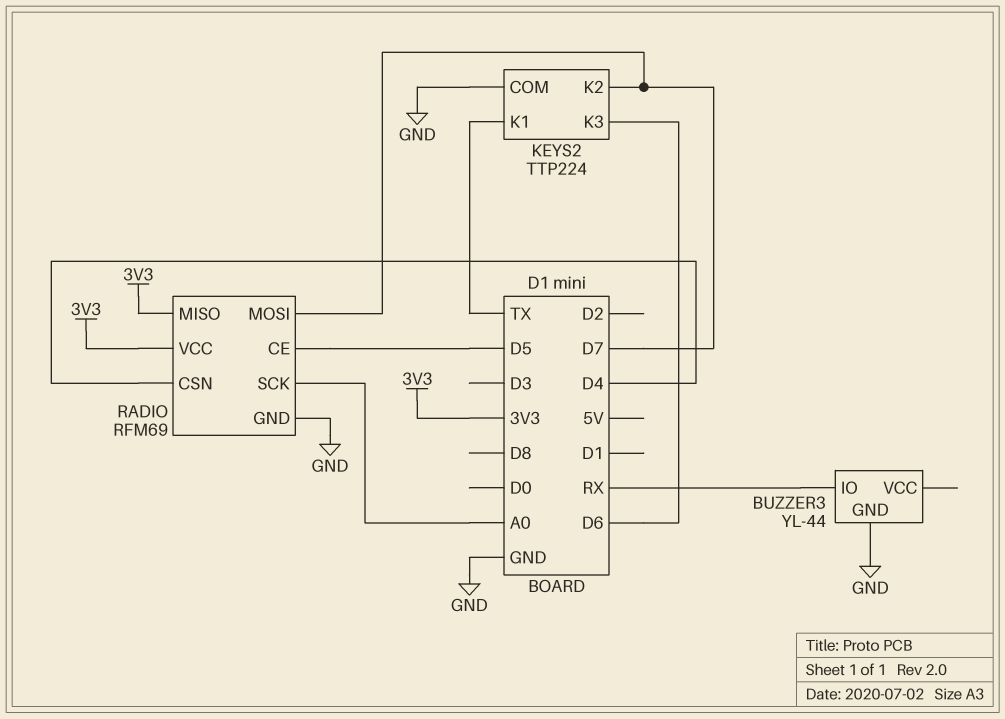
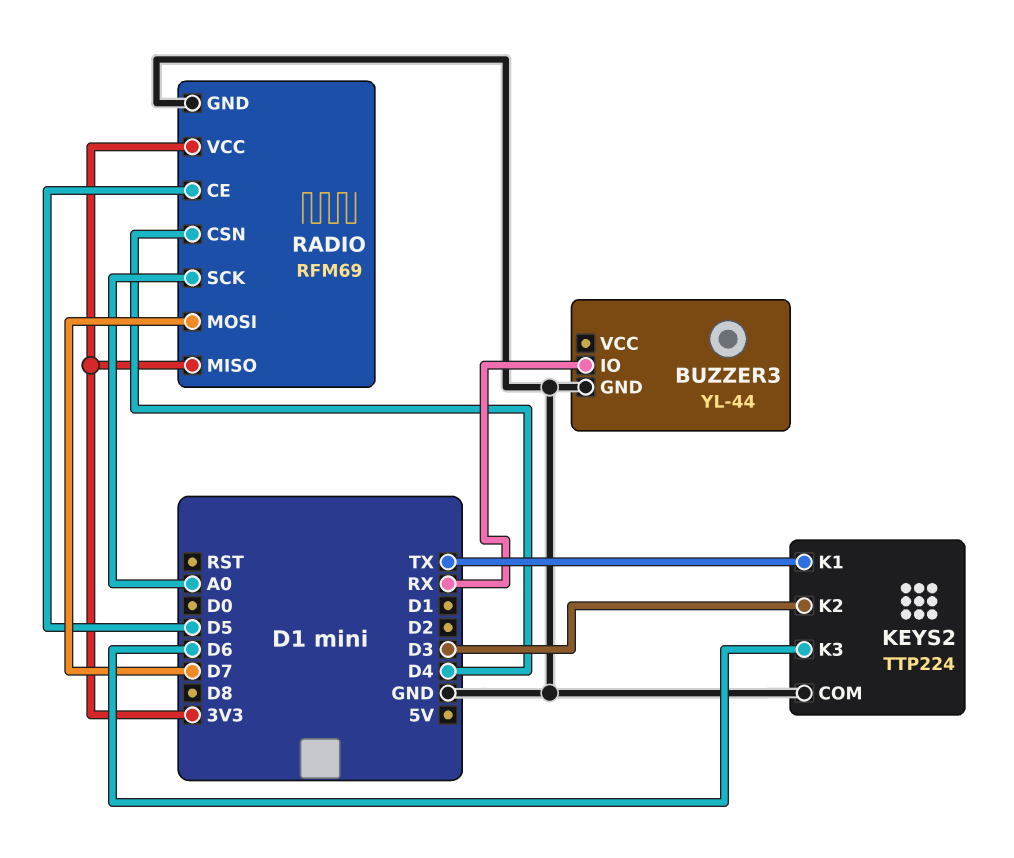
KEYS2 pin K2: D7 -> D3

